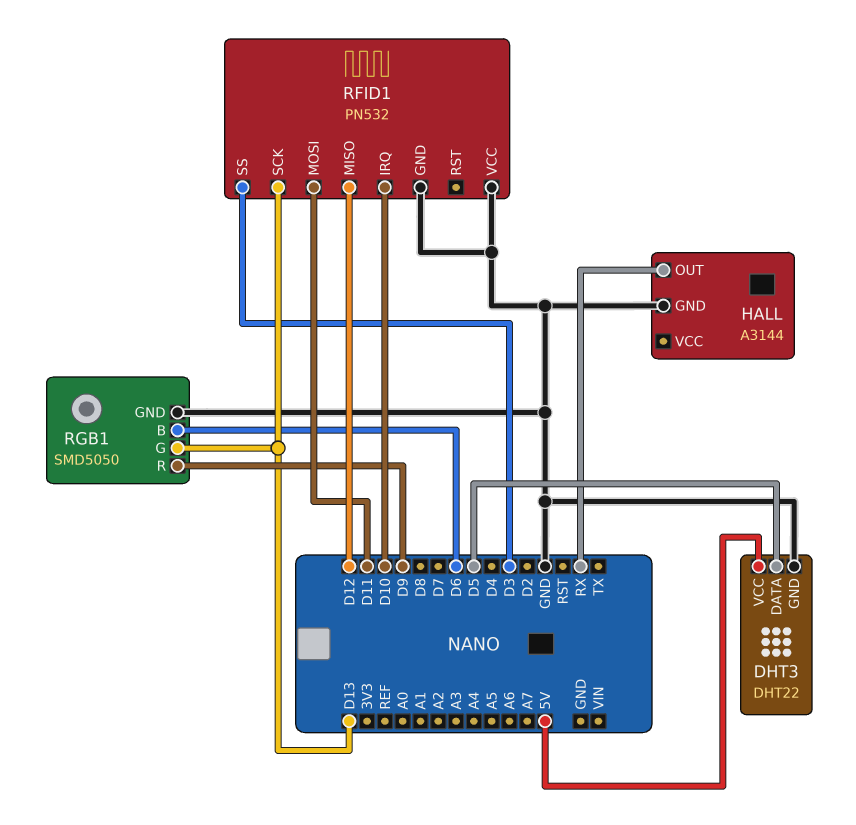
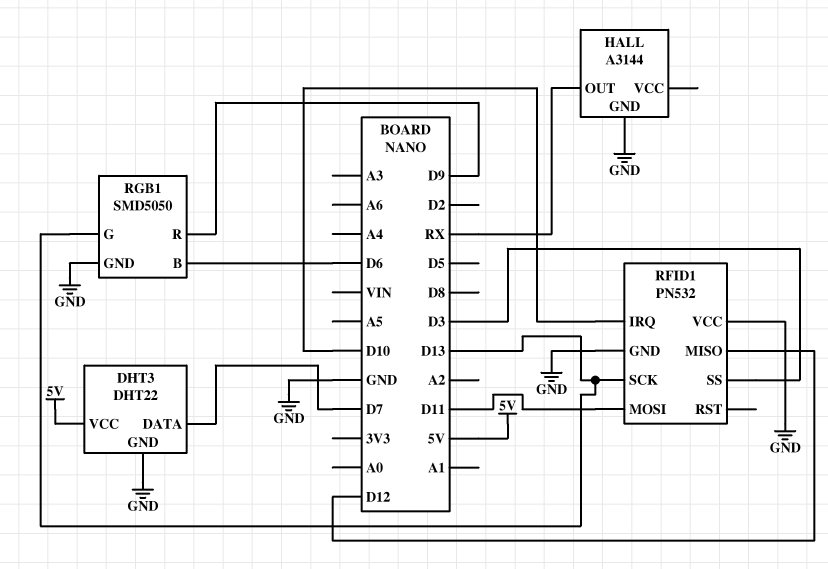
DHT3 pin DATA: D5 -> D7

